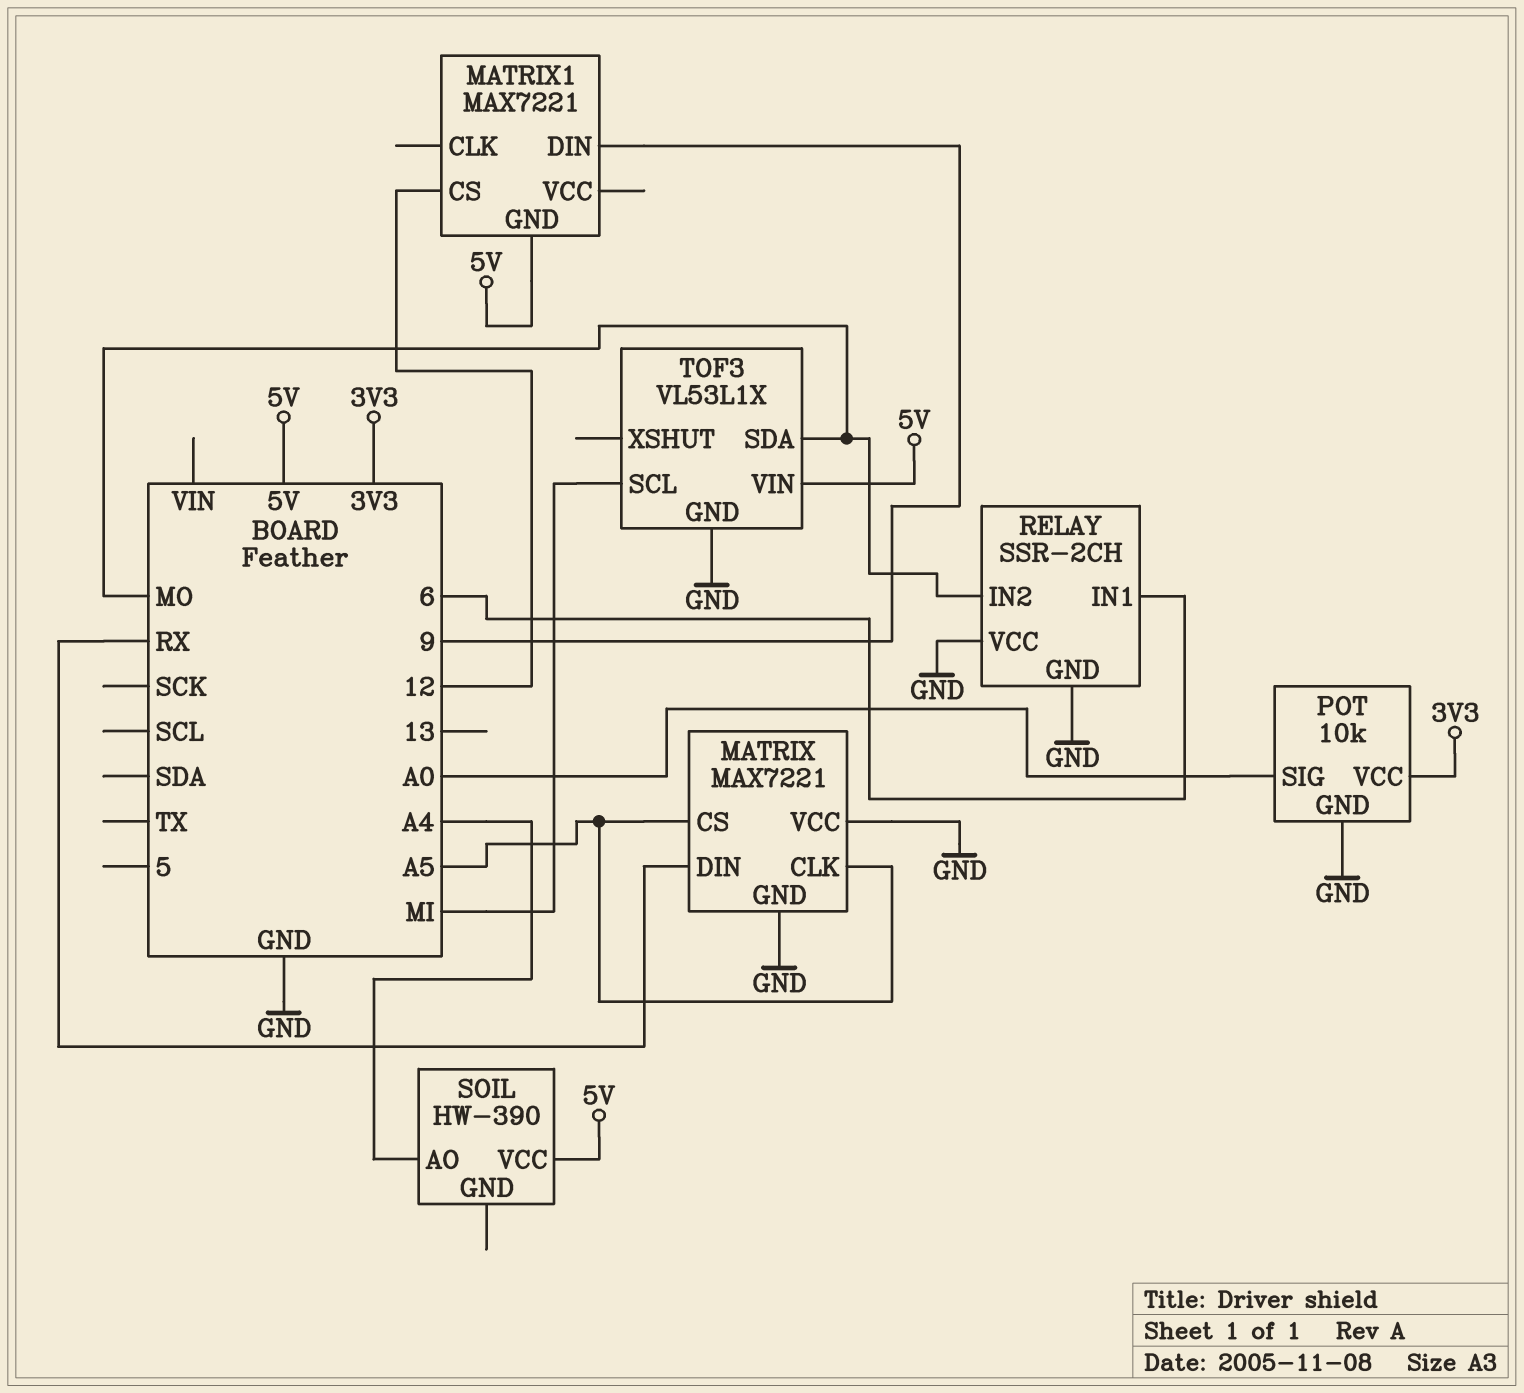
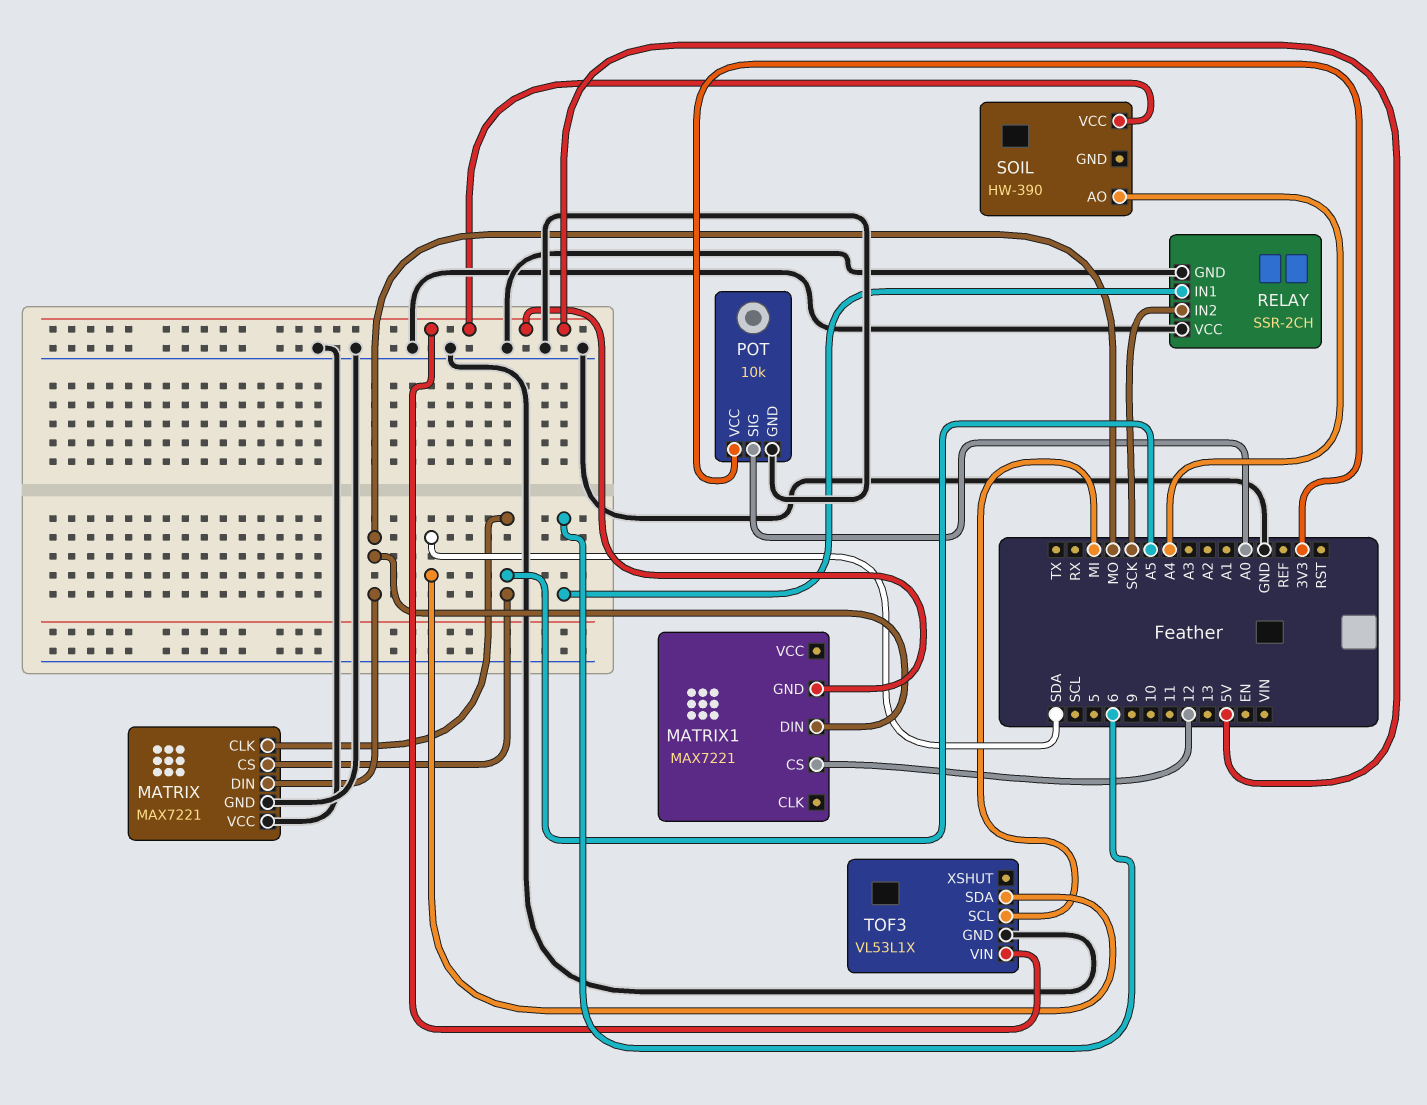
MATRIX pin DIN: RX -> MO
MATRIX1 pin DIN: 9 -> MO
RELAY pin IN2: MO -> SCK
TOF3 pin SDA: MO -> SDA

